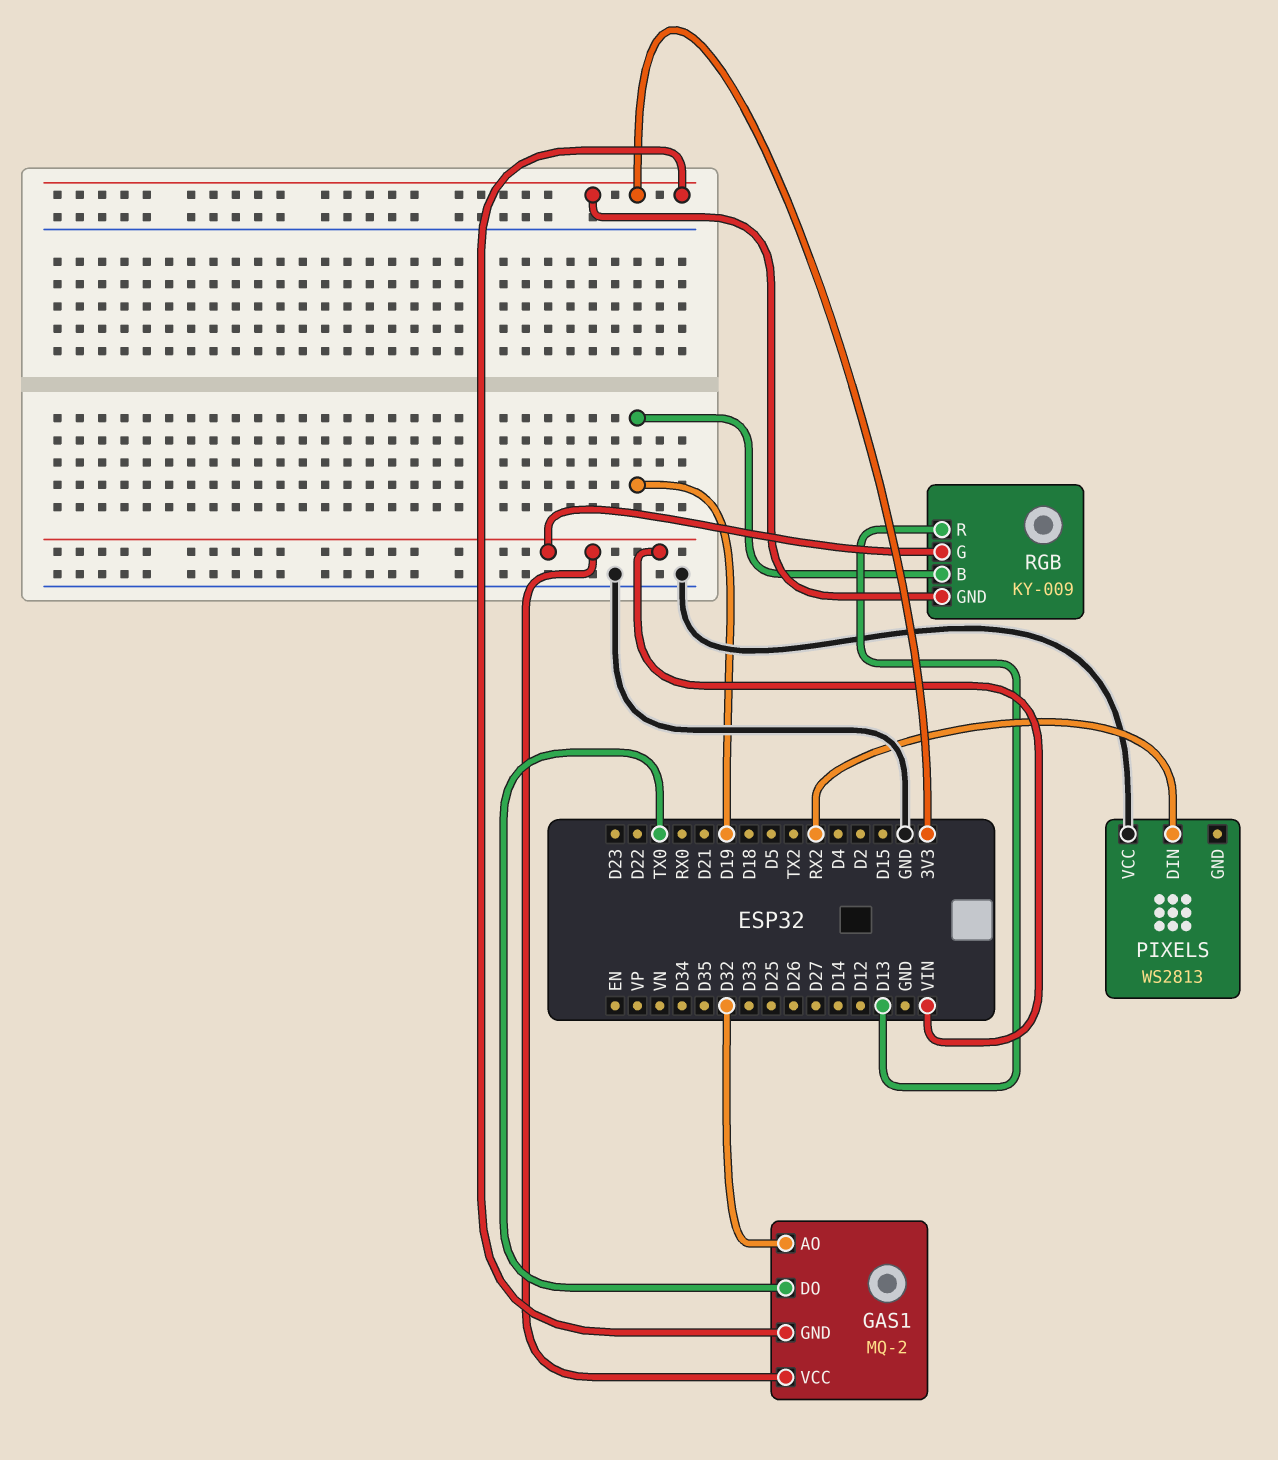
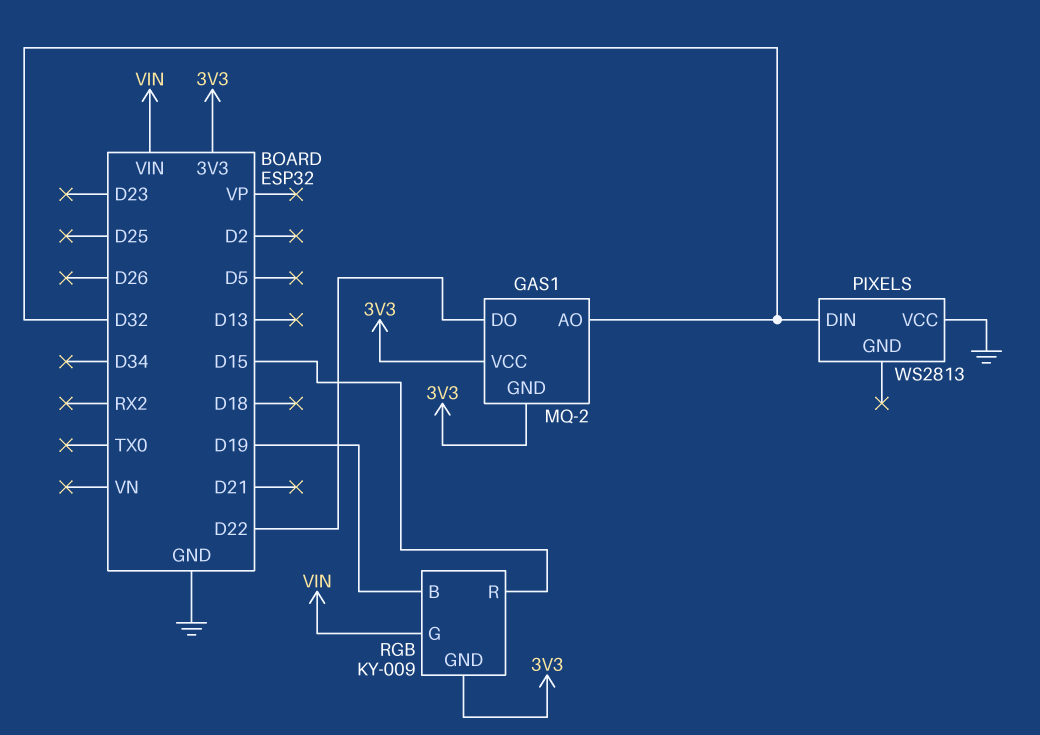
GAS1 pin DO: TX0 -> D22
GAS1 pin VCC: VIN -> 3V3
PIXELS pin DIN: RX2 -> D32
RGB pin R: D13 -> D15

